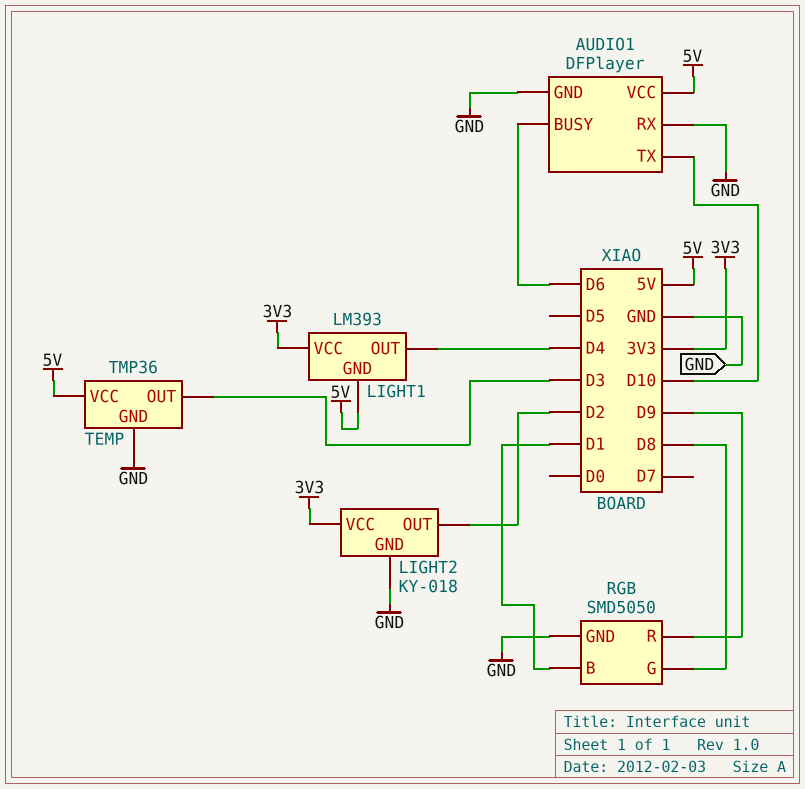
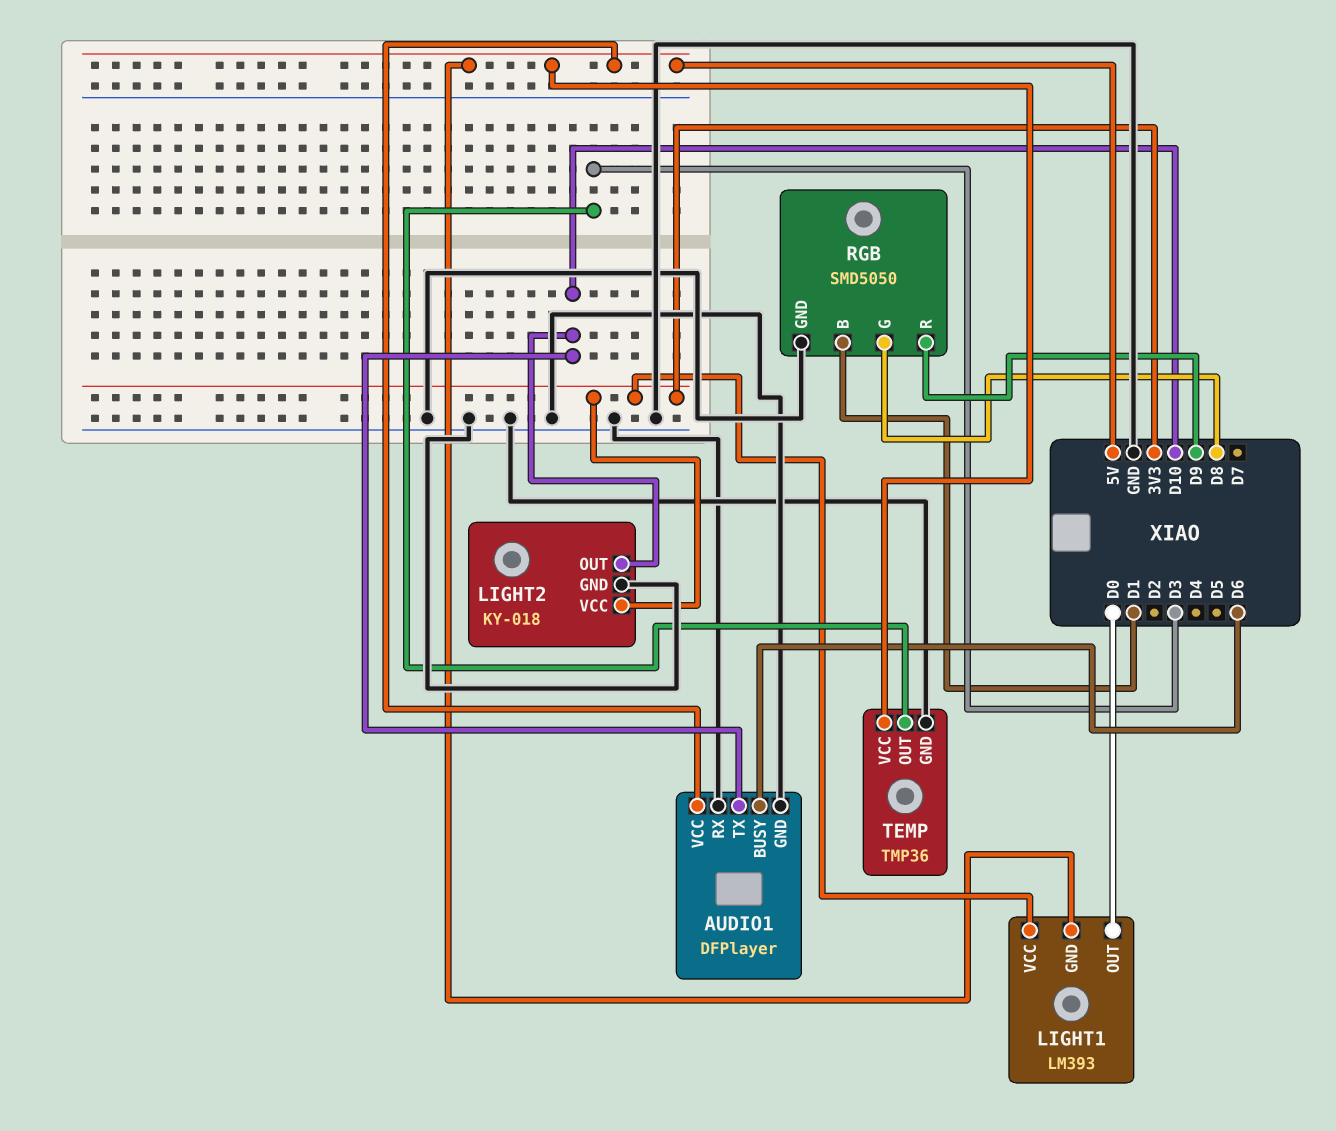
LIGHT1 pin OUT: D4 -> D0
LIGHT2 pin OUT: D2 -> D10

